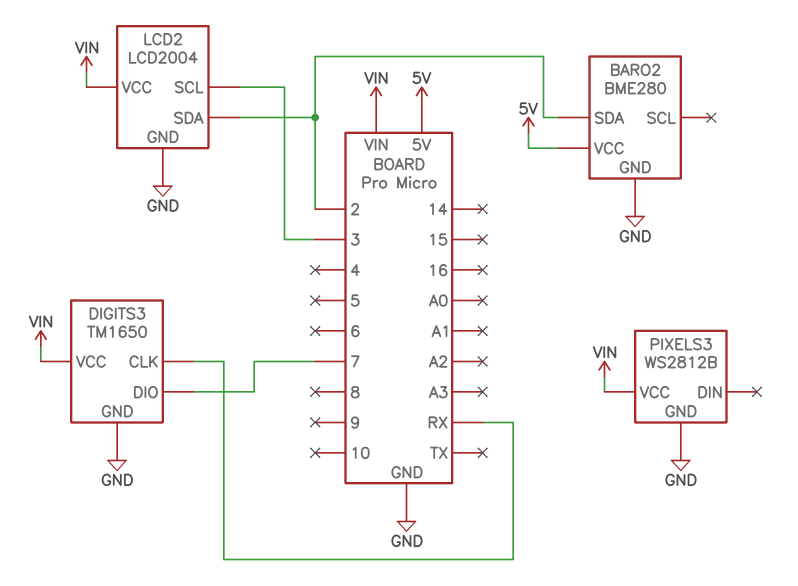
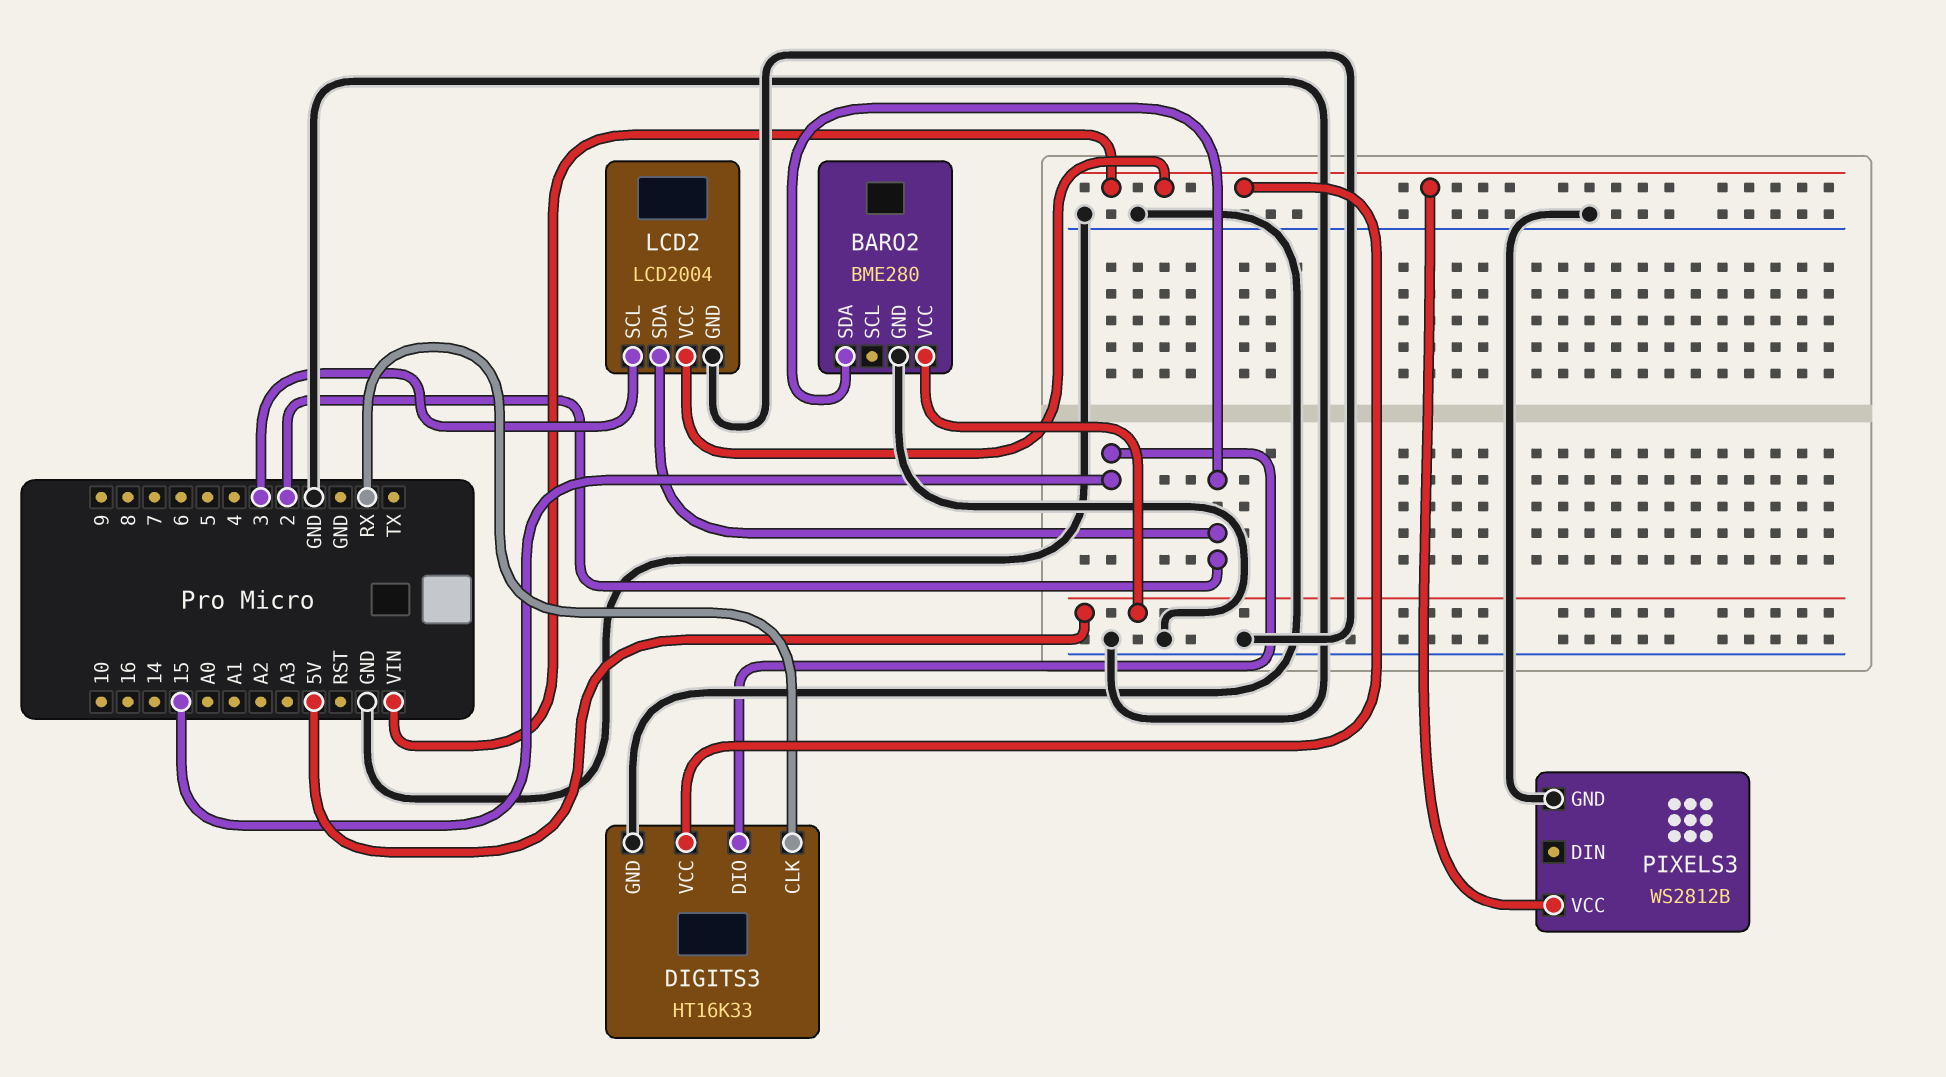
DIGITS3: TM1650 -> HT16K33
DIGITS3 pin DIO: 7 -> 15

